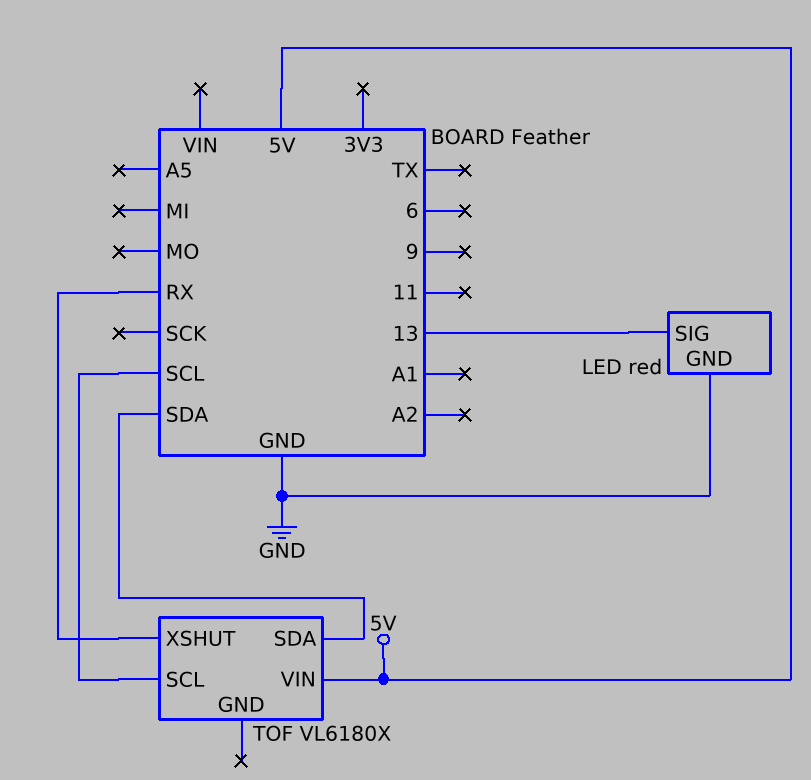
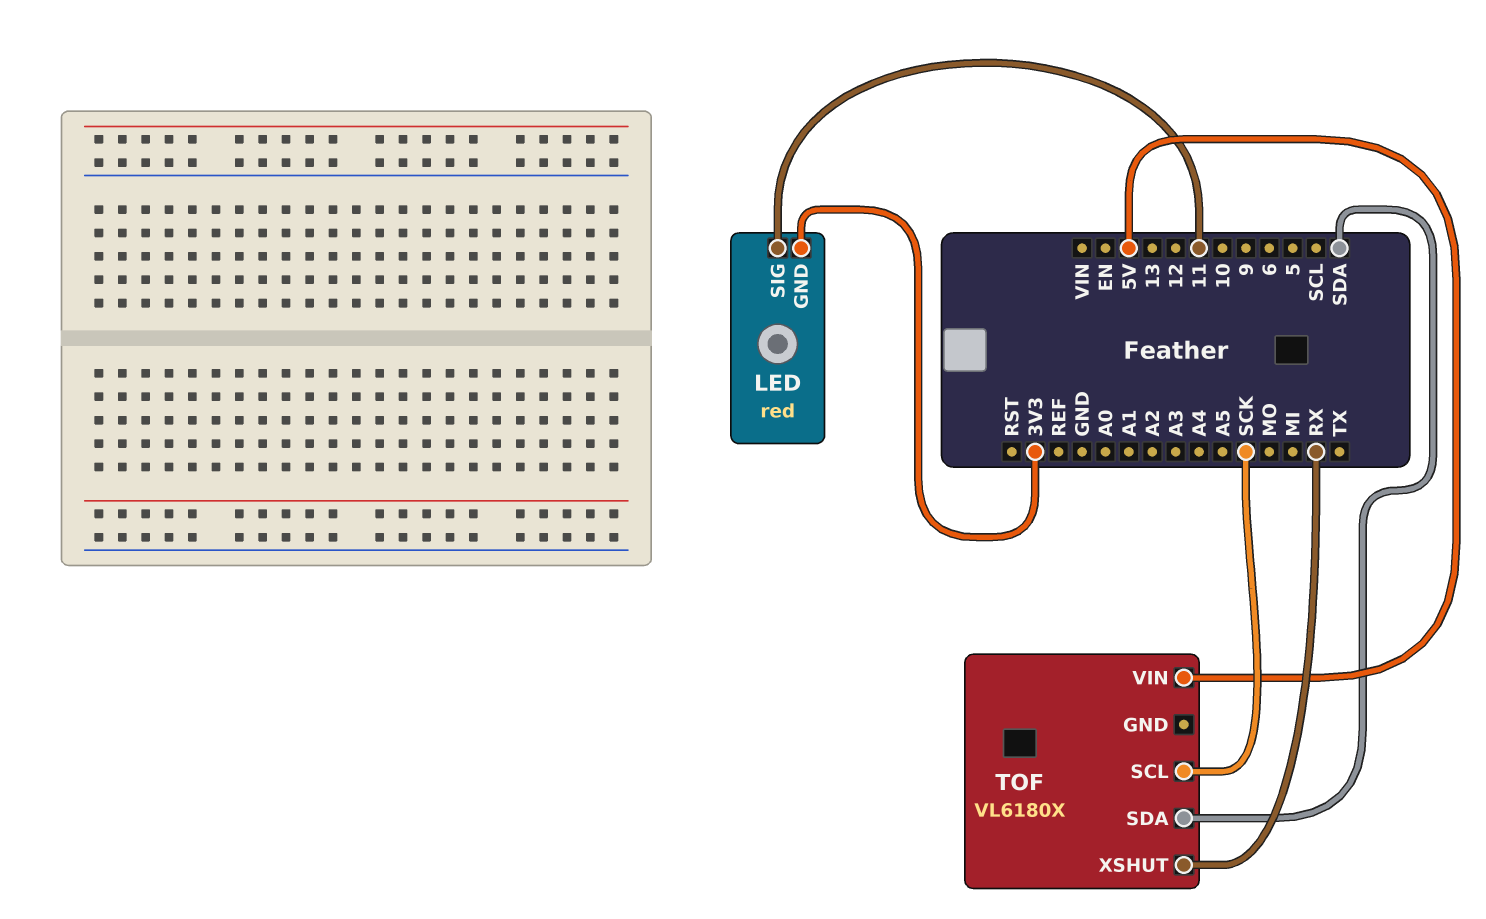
LED pin GND: GND -> 3V3
LED pin SIG: 13 -> 11
TOF pin SCL: SCL -> SCK

